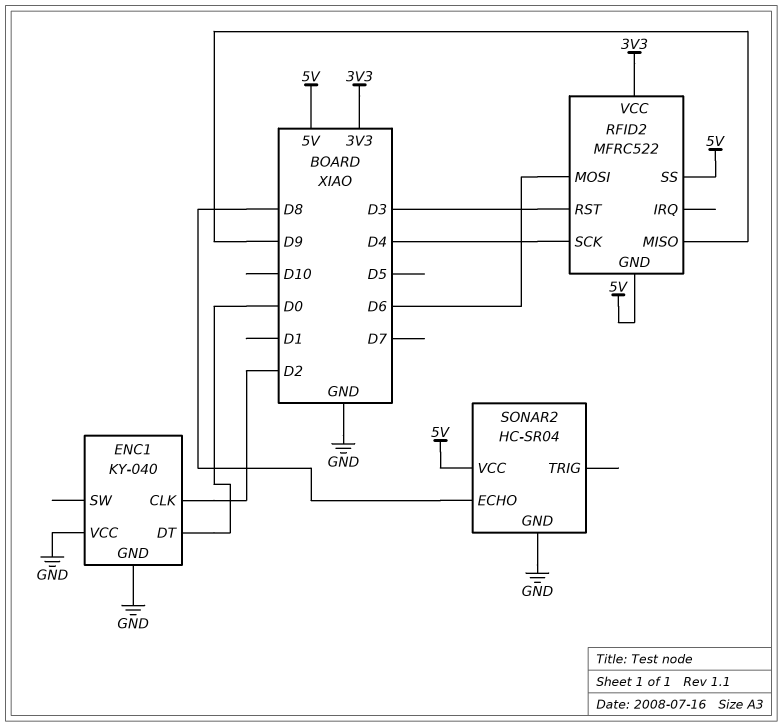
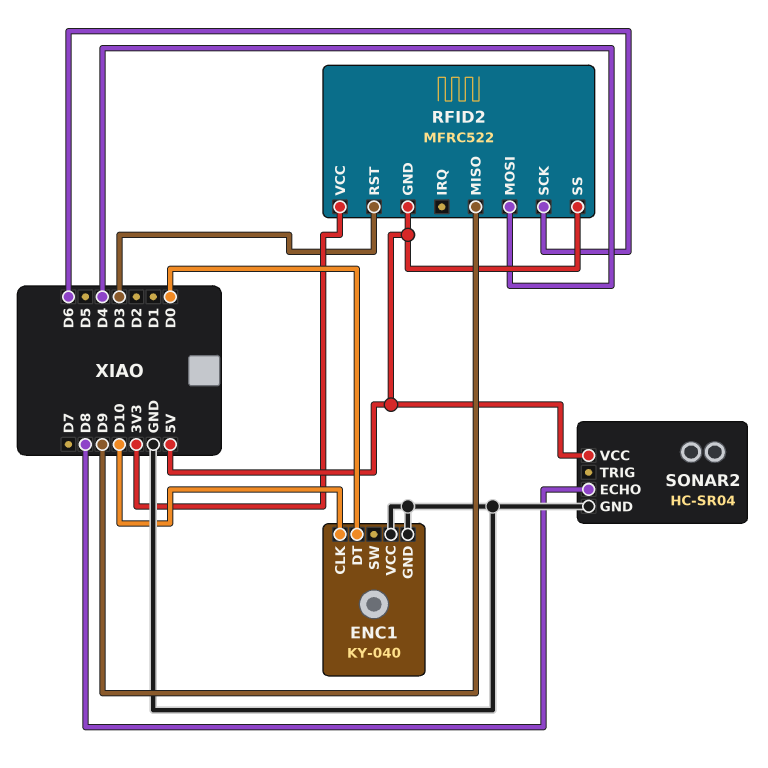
ENC1 pin CLK: D2 -> D10
RFID2 pin MOSI: D6 -> D4
RFID2 pin SCK: D4 -> D6

